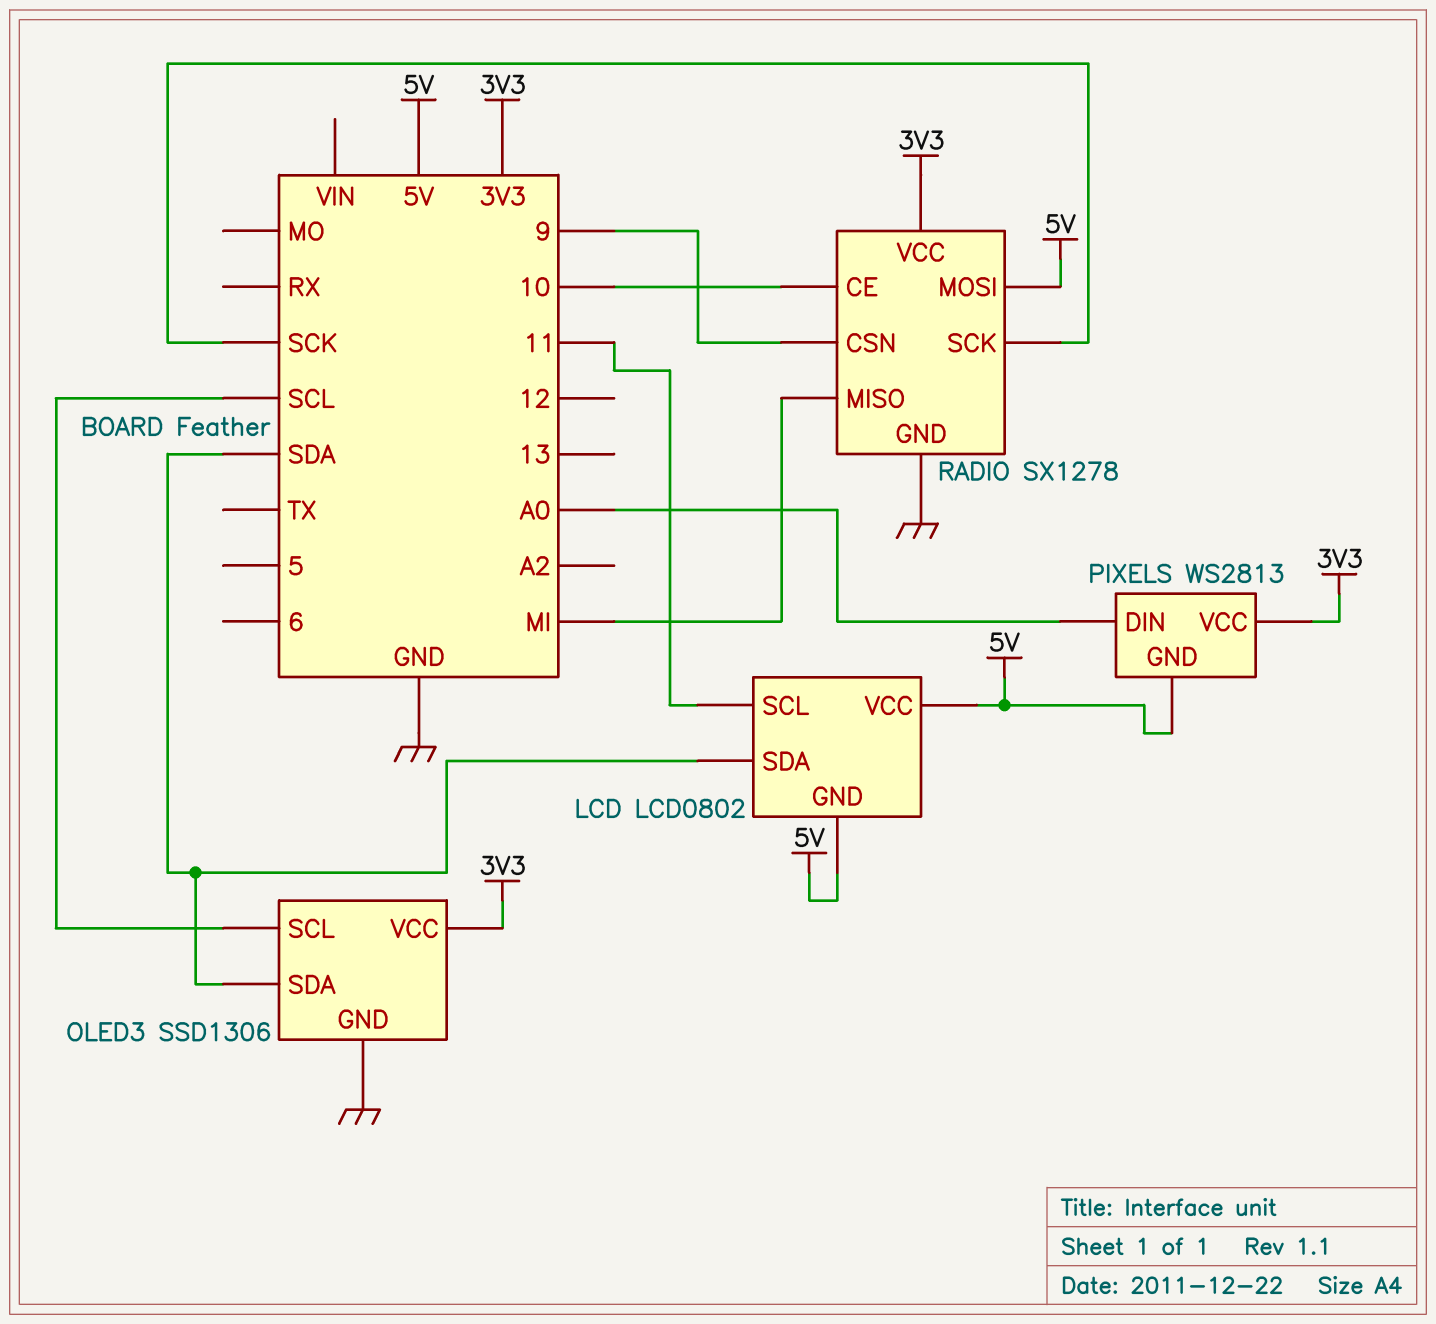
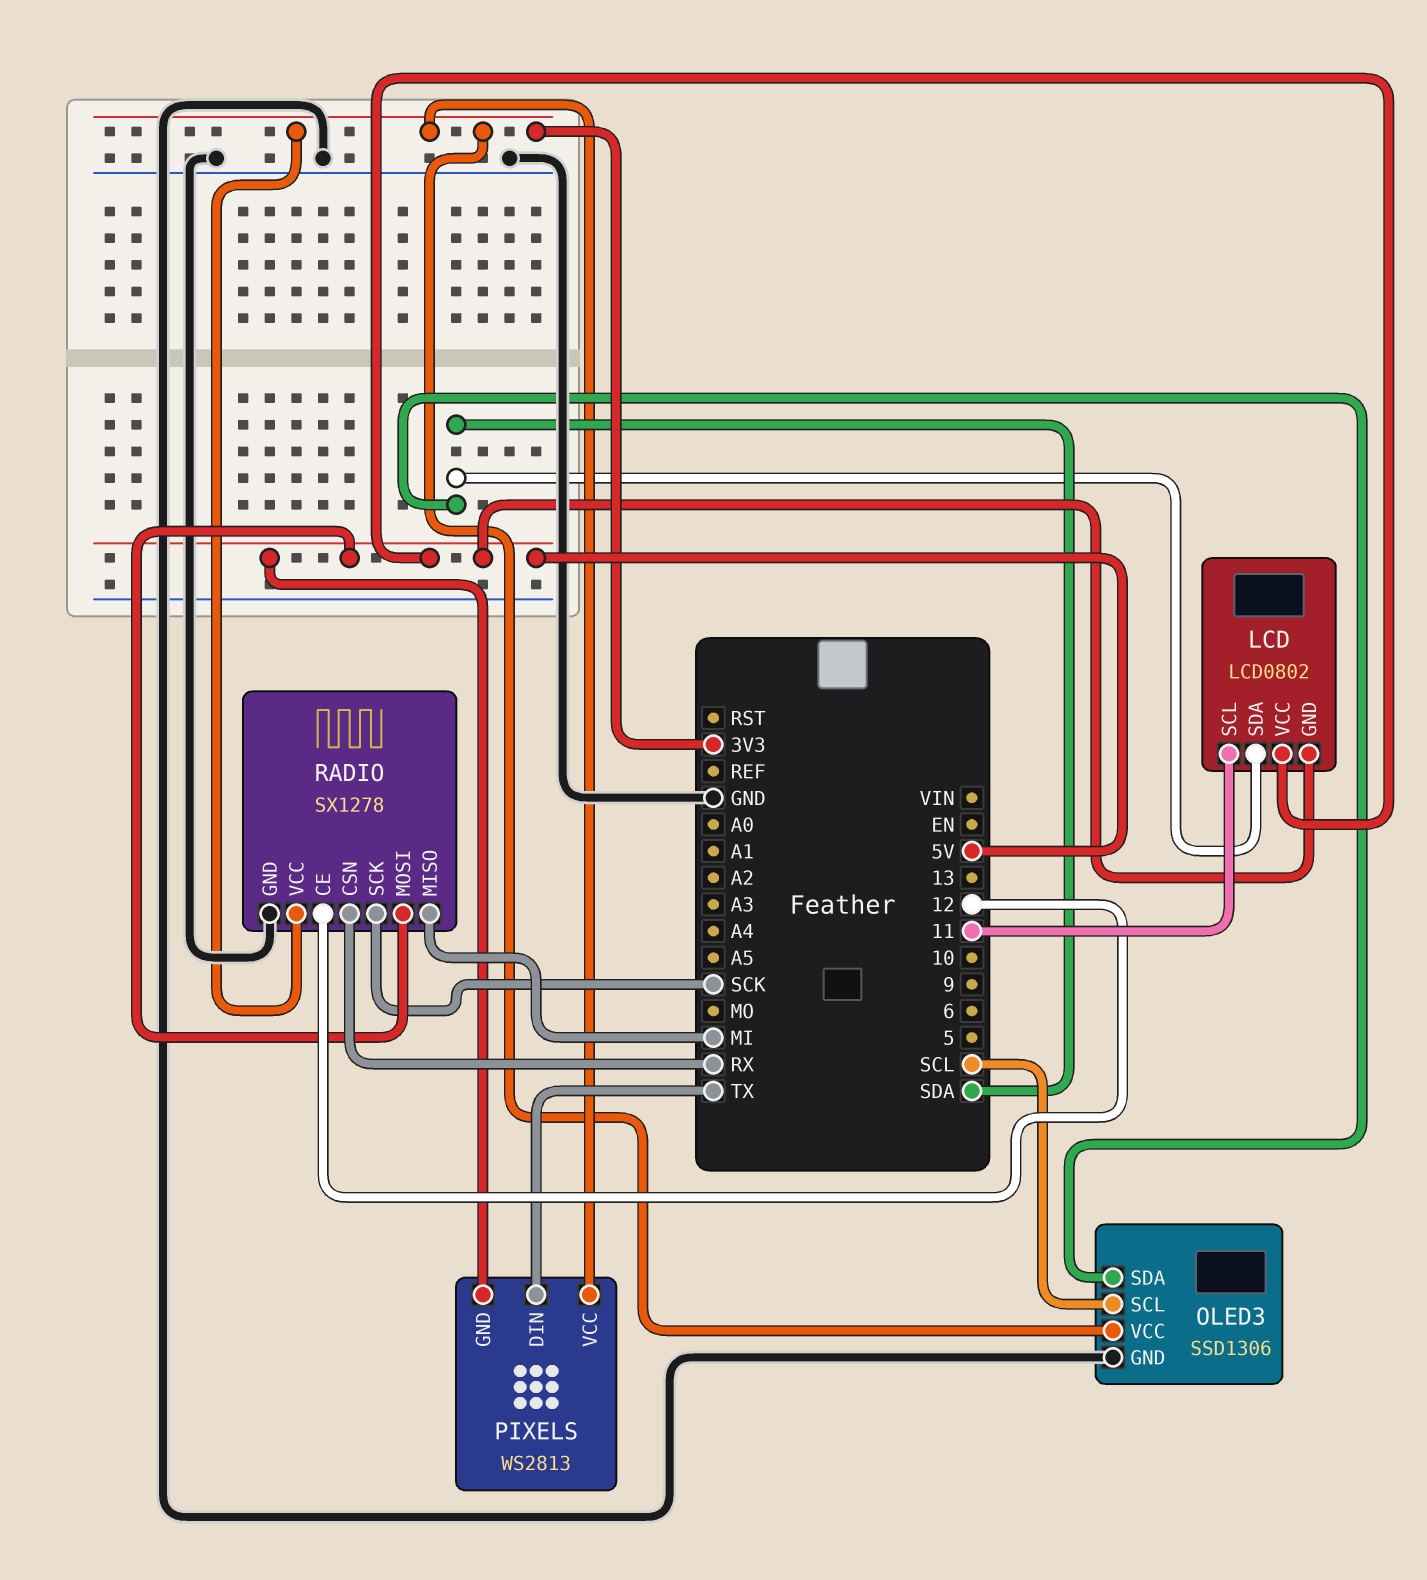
PIXELS pin DIN: A0 -> TX
RADIO pin CE: 10 -> 12
RADIO pin CSN: 9 -> RX

